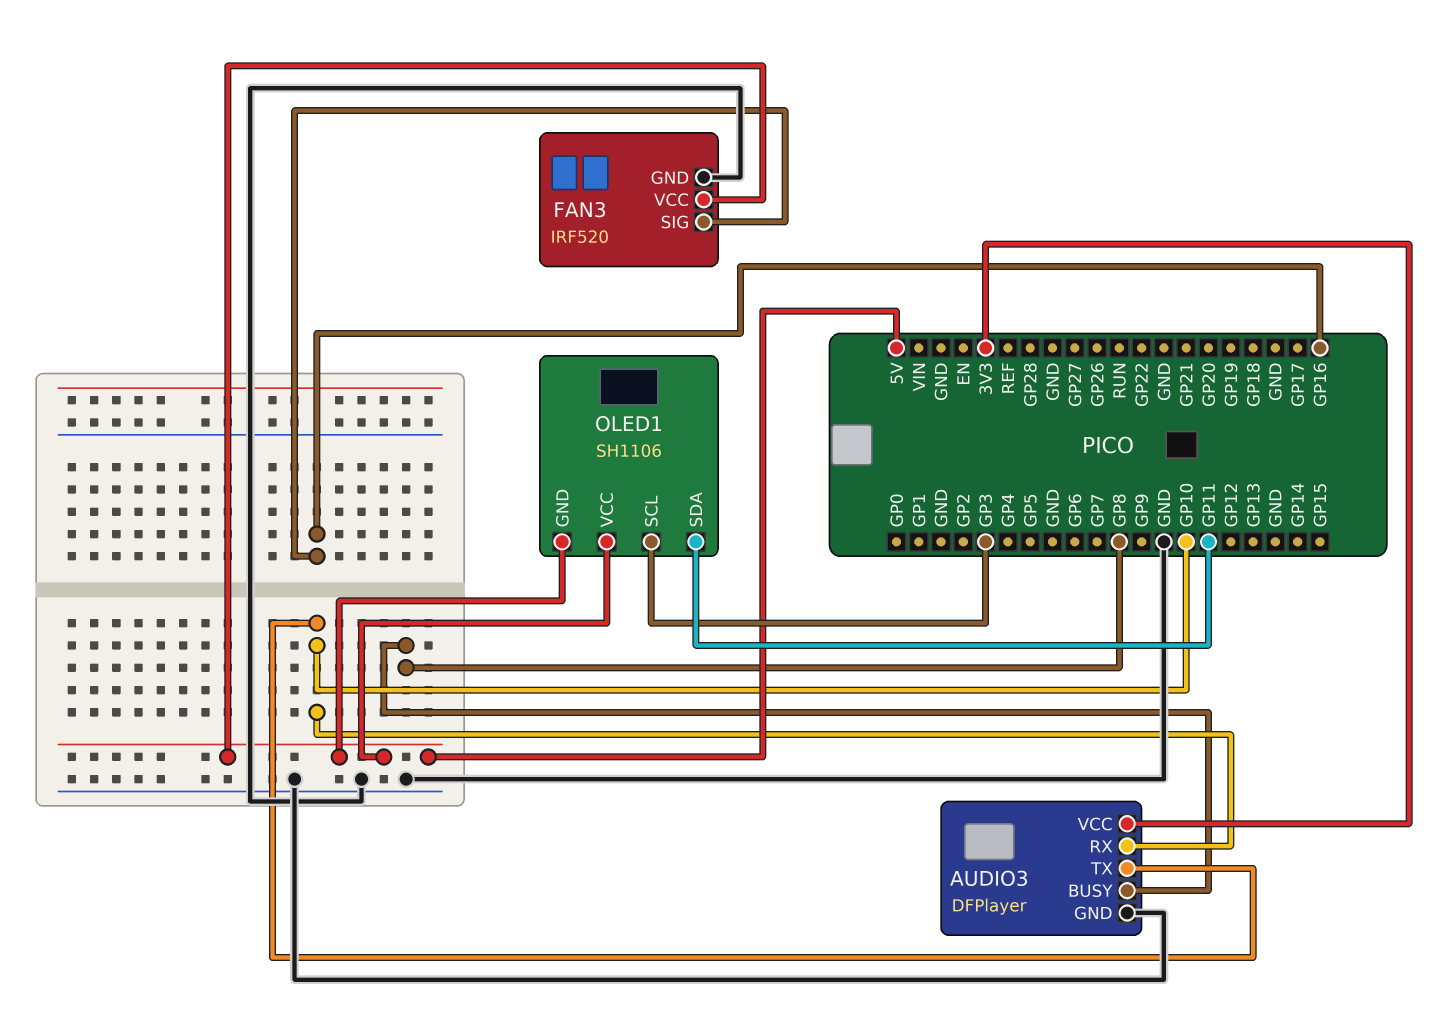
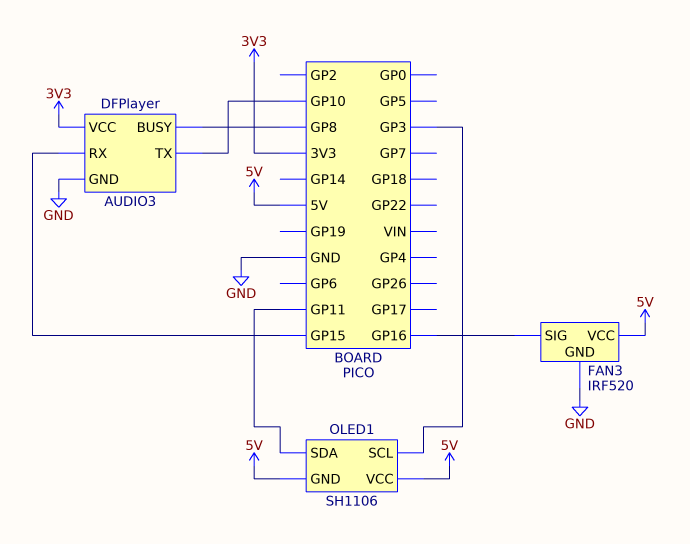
AUDIO3 pin RX: GP10 -> GP15

